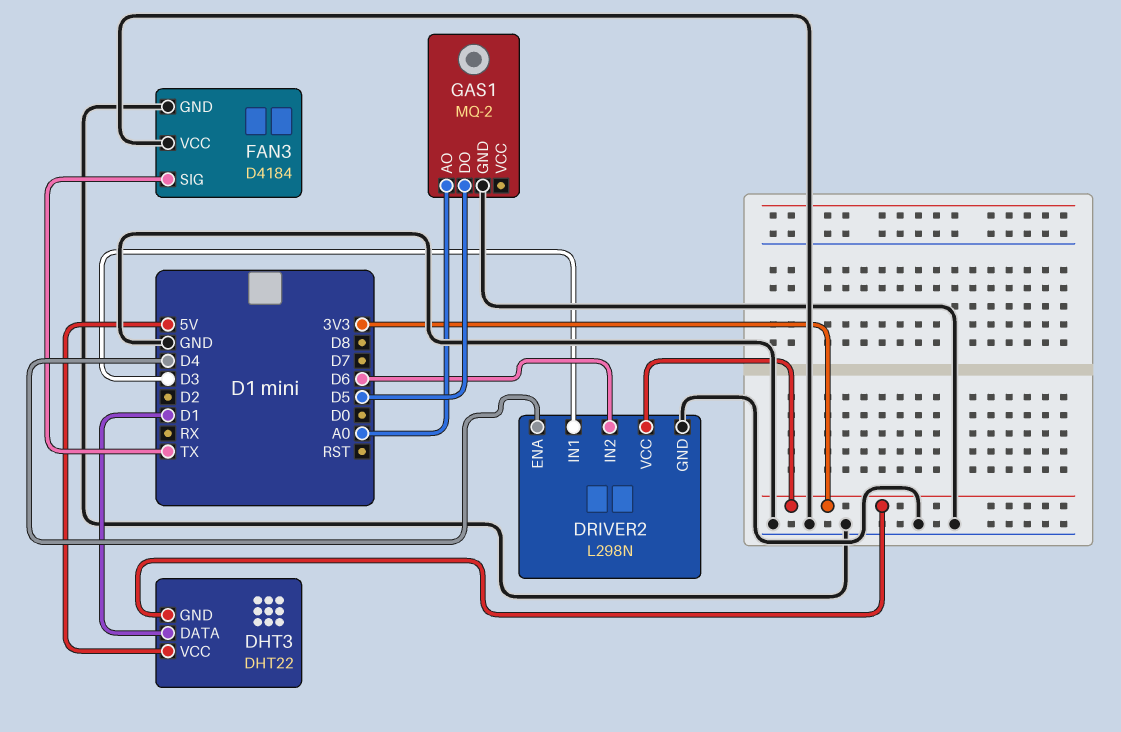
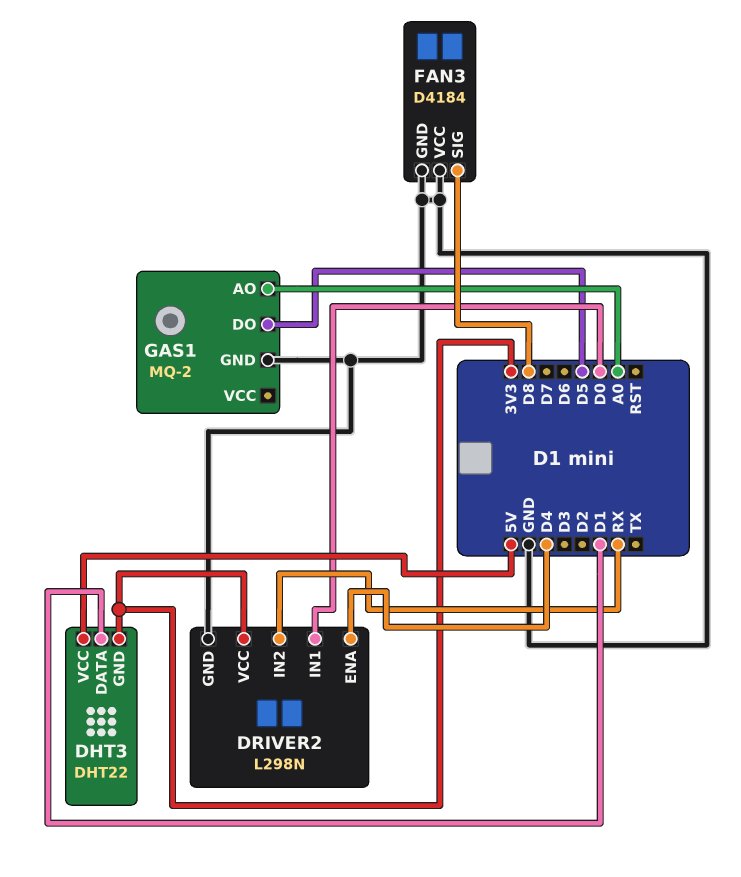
DRIVER2 pin IN1: D3 -> D0
DRIVER2 pin IN2: D6 -> RX
FAN3 pin SIG: TX -> D8

